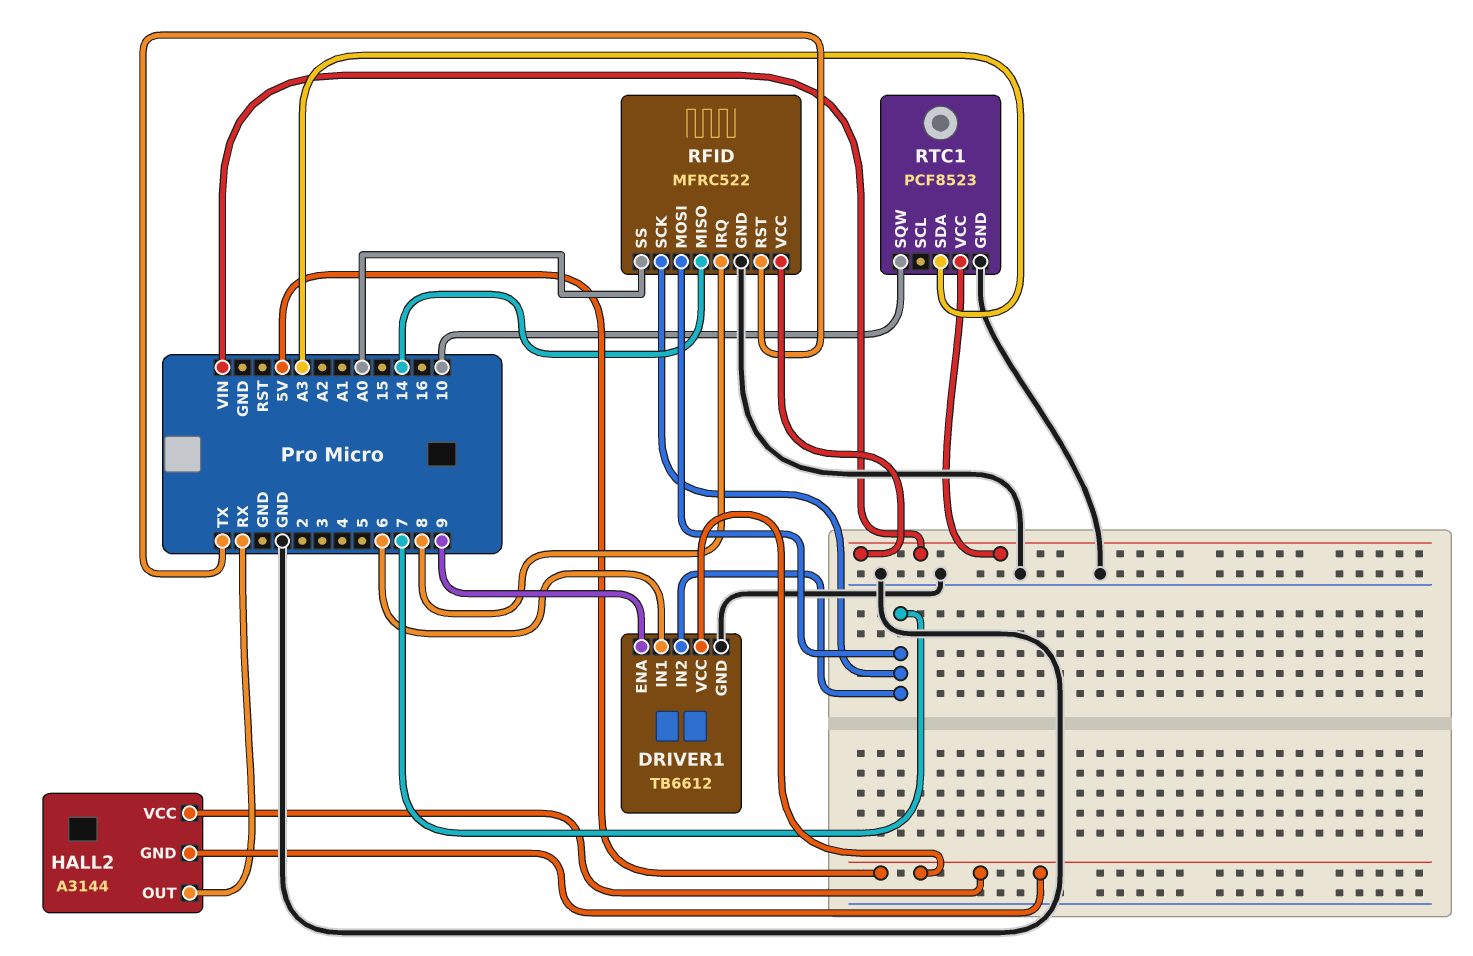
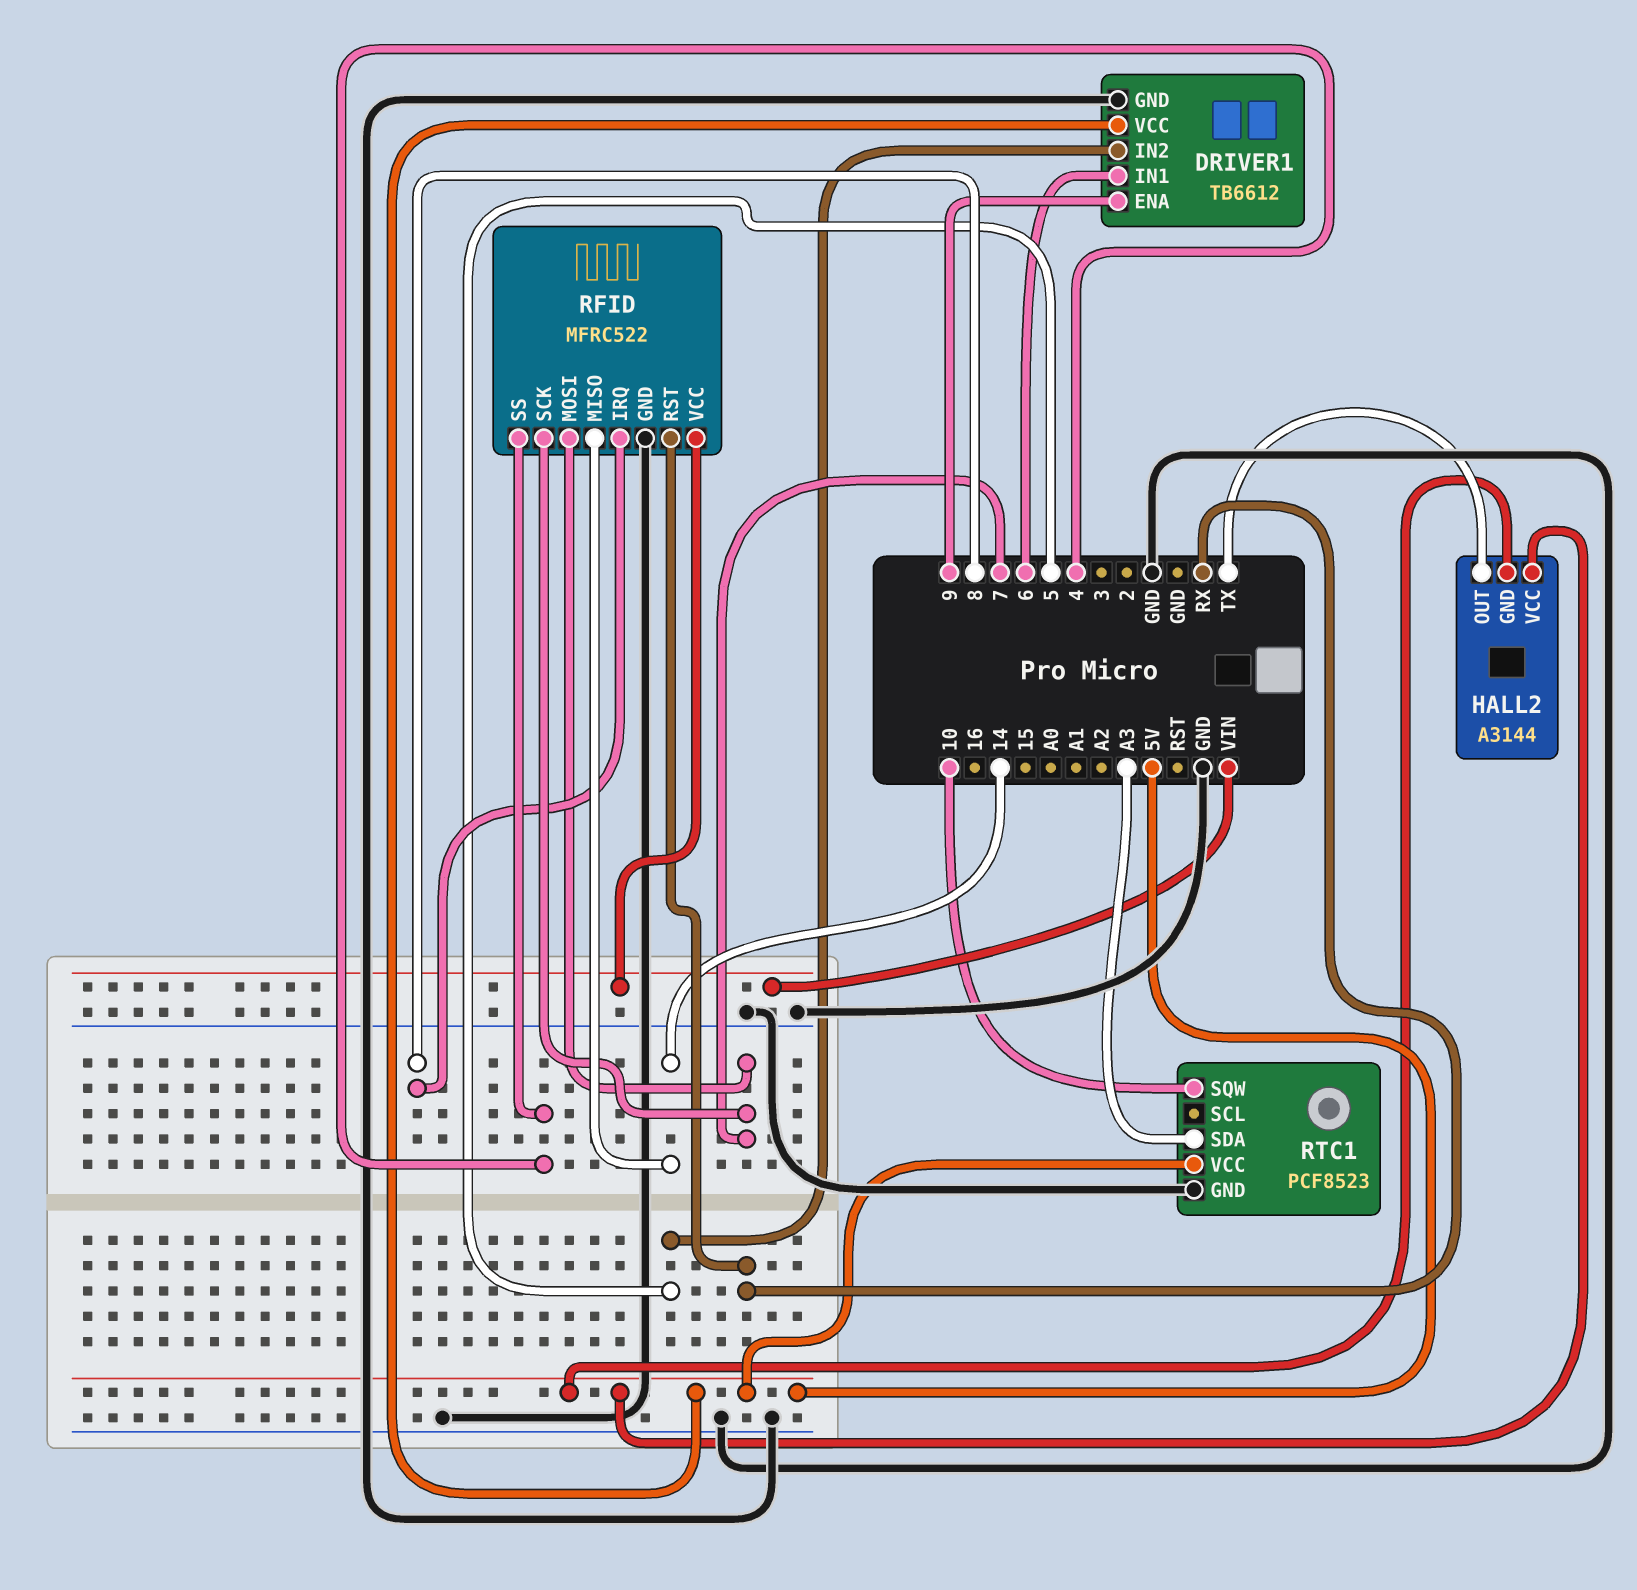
DRIVER1 pin IN2: 7 -> 5
HALL2 pin OUT: RX -> TX
RFID pin RST: TX -> RX
RFID pin SS: A0 -> 4
RTC1 pin VCC: VIN -> 5V

